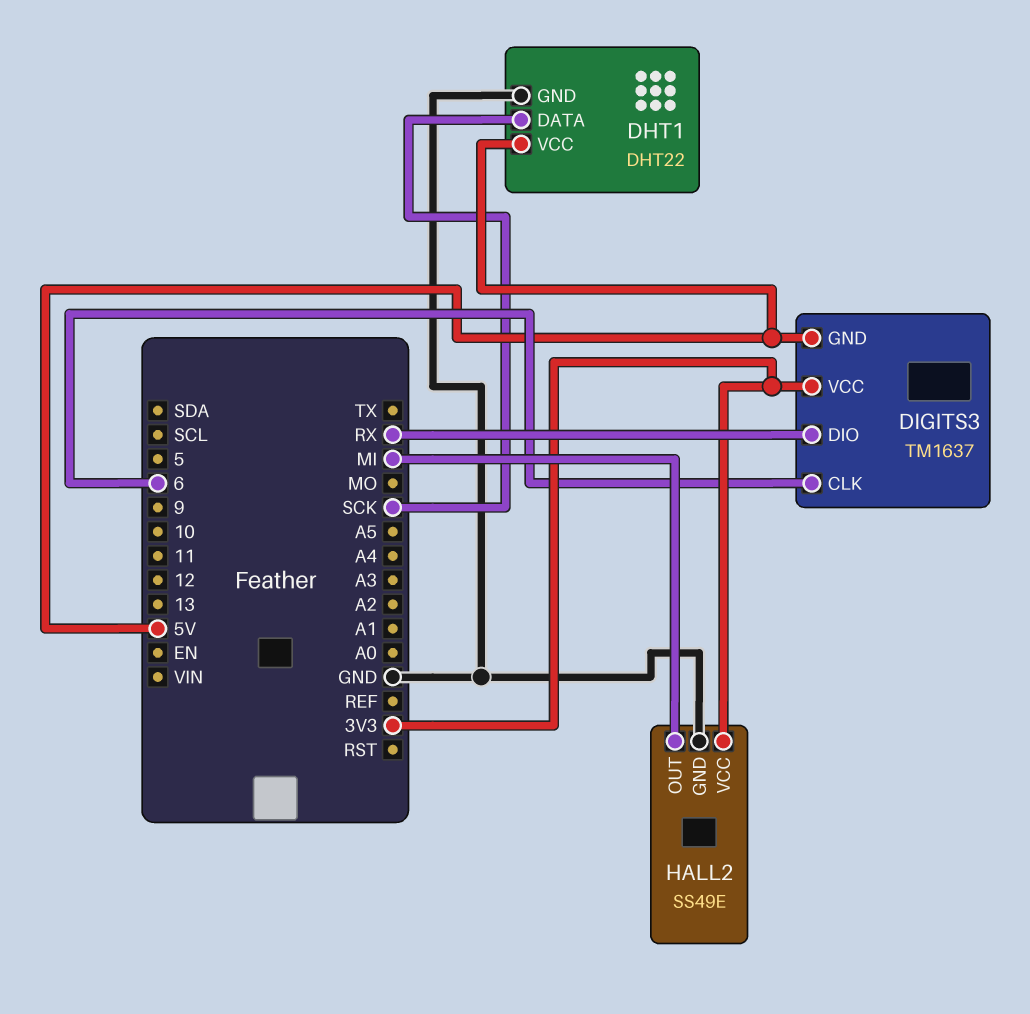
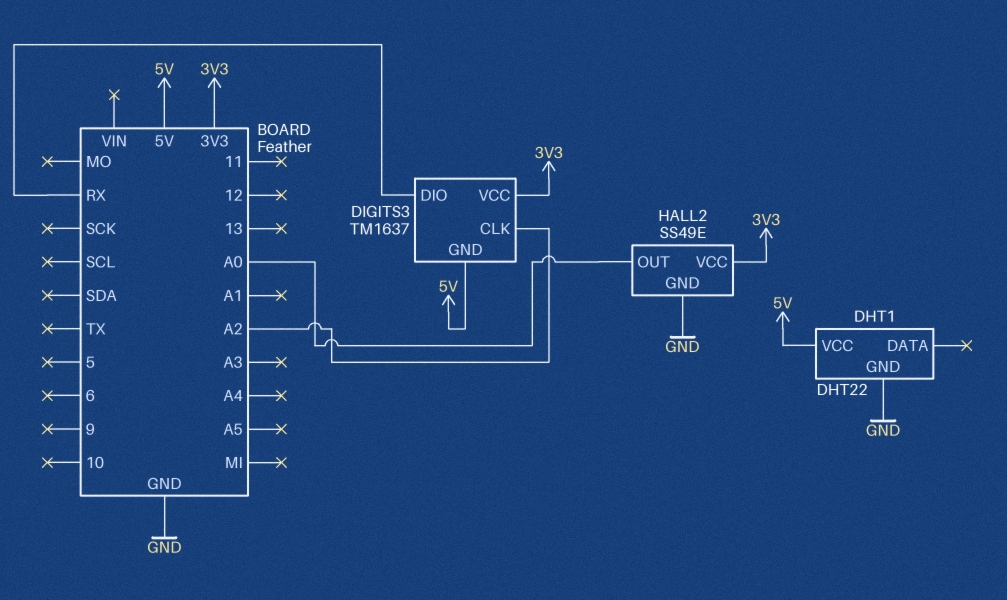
DHT1 pin DATA: SCK -> none
DIGITS3 pin CLK: 6 -> A2
HALL2 pin OUT: MI -> A0

